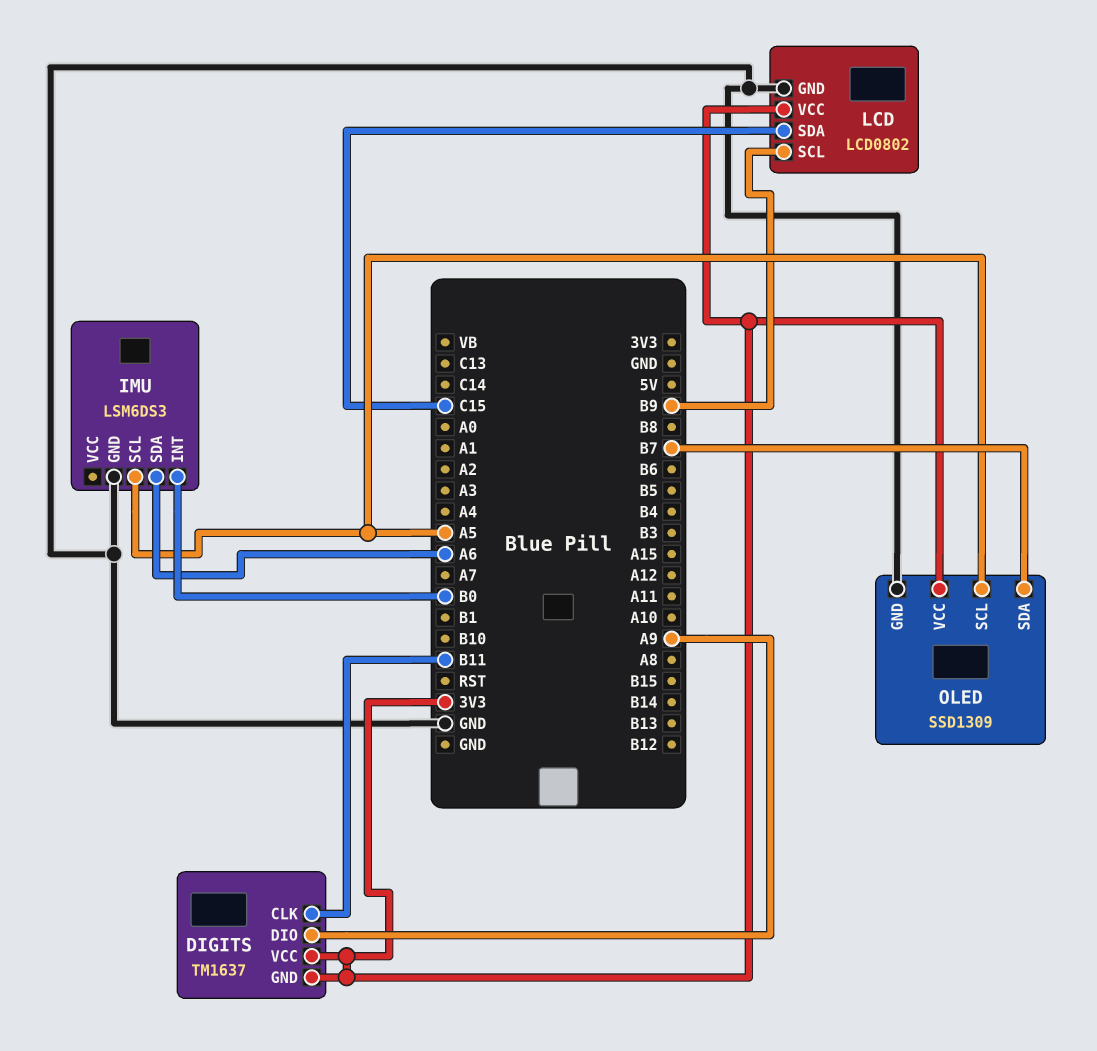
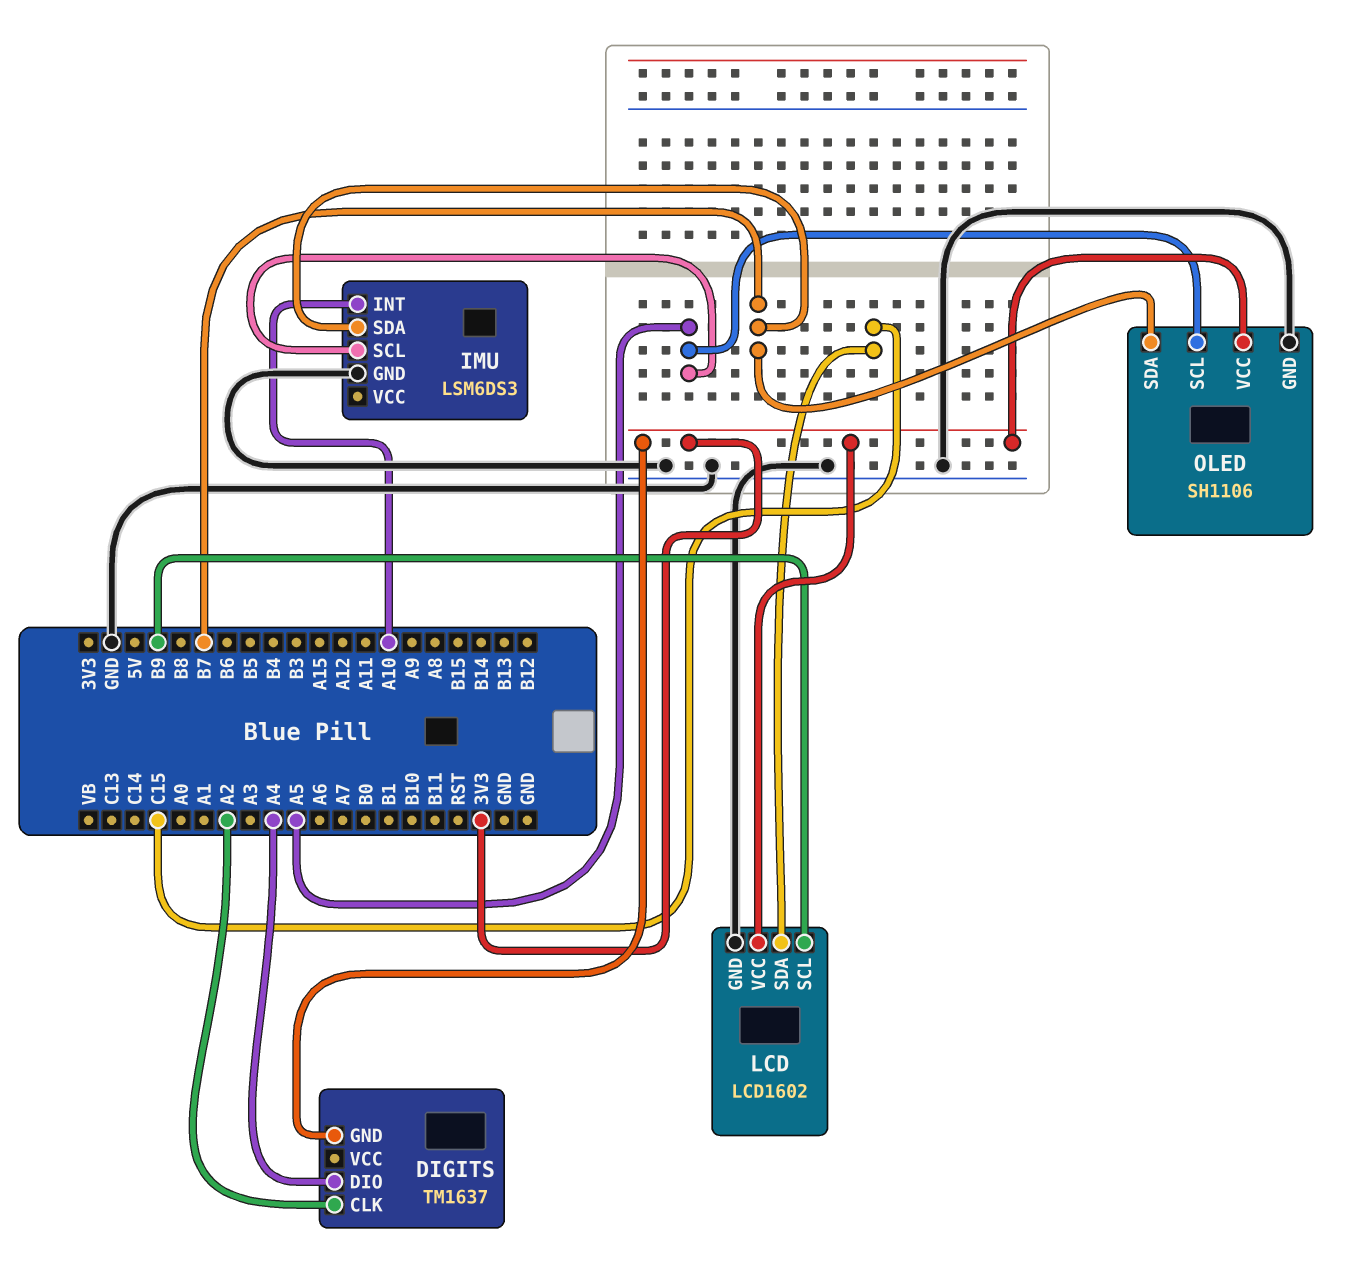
DIGITS pin CLK: B11 -> A2
DIGITS pin DIO: A9 -> A4
DIGITS pin VCC: 3V3 -> none
IMU pin INT: B0 -> A10
IMU pin SDA: A6 -> B7
LCD: LCD0802 -> LCD1602
OLED: SSD1309 -> SH1106

